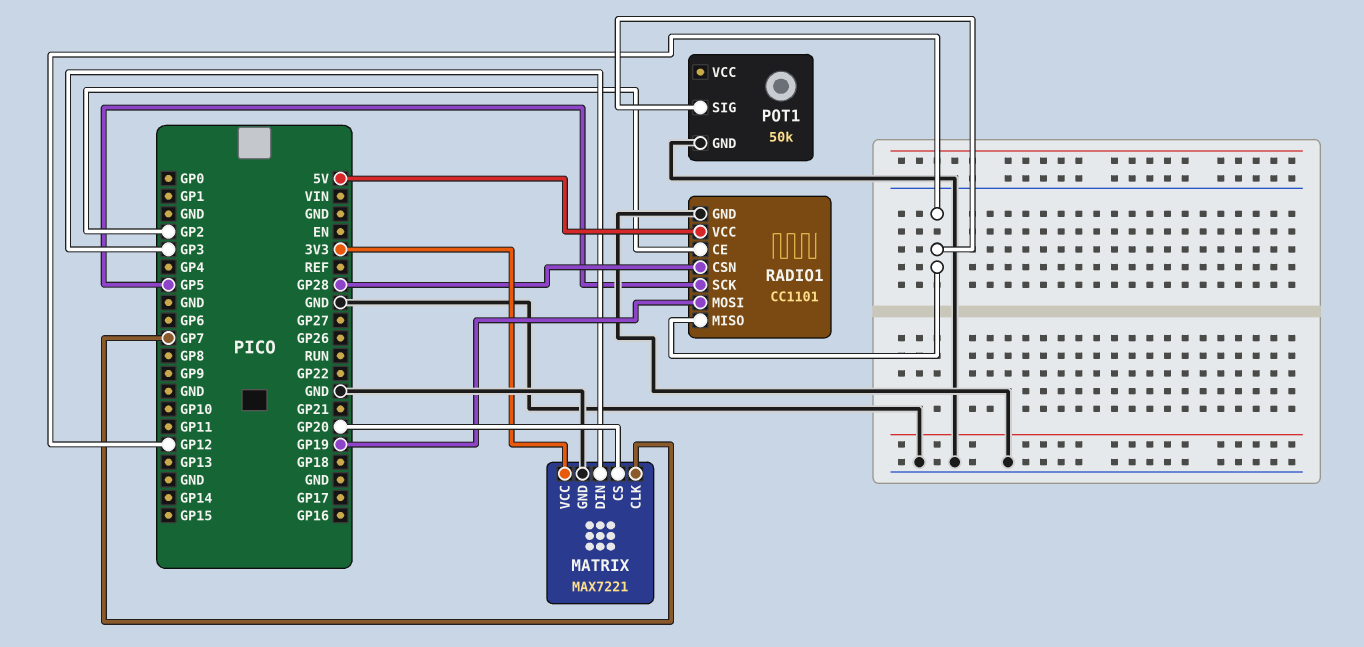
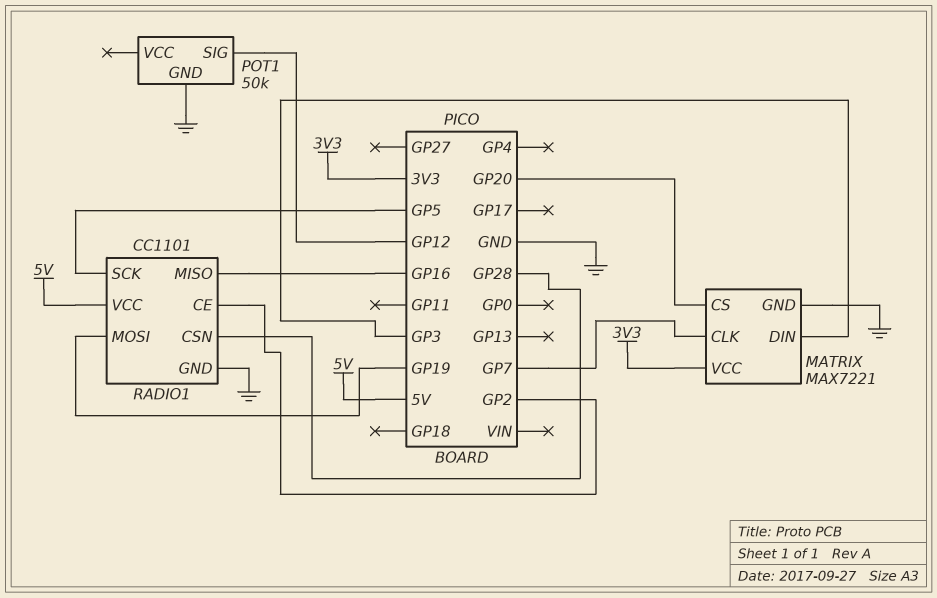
RADIO1 pin MISO: GP12 -> GP16

